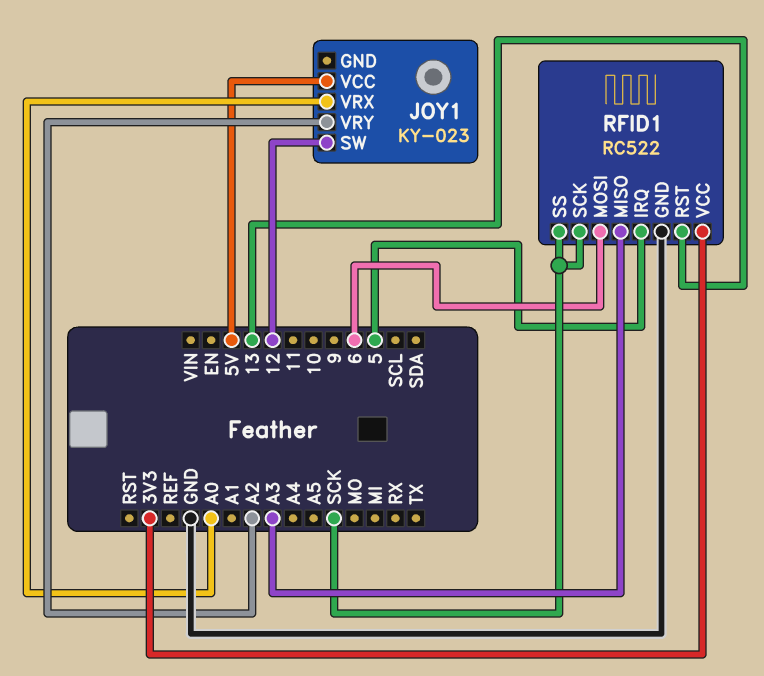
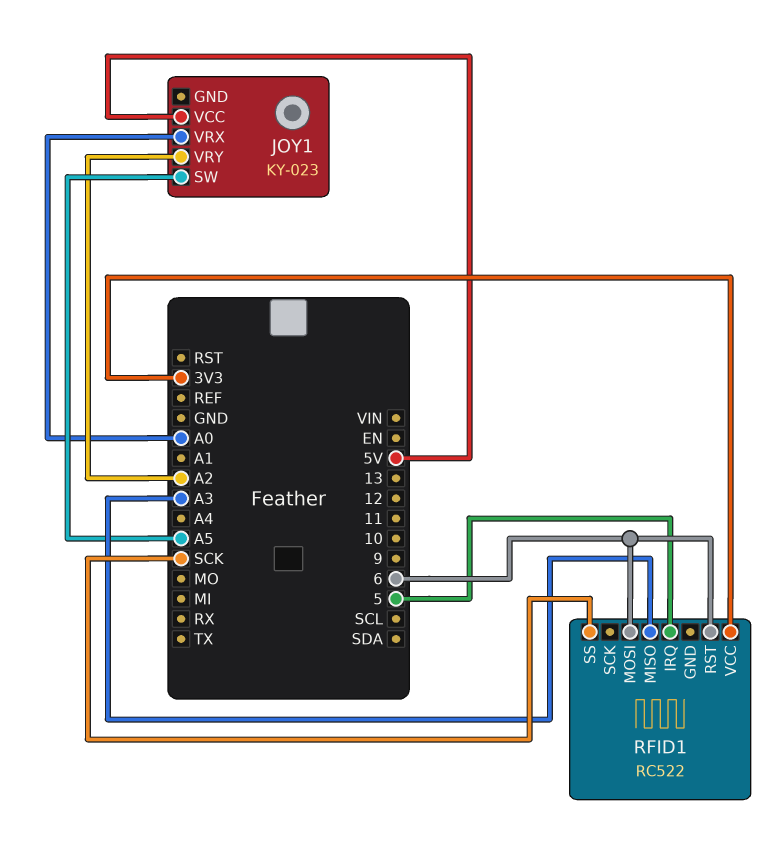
JOY1 pin SW: 12 -> A5
RFID1 pin GND: GND -> none
RFID1 pin RST: 13 -> 6
RFID1 pin SCK: SCK -> none

